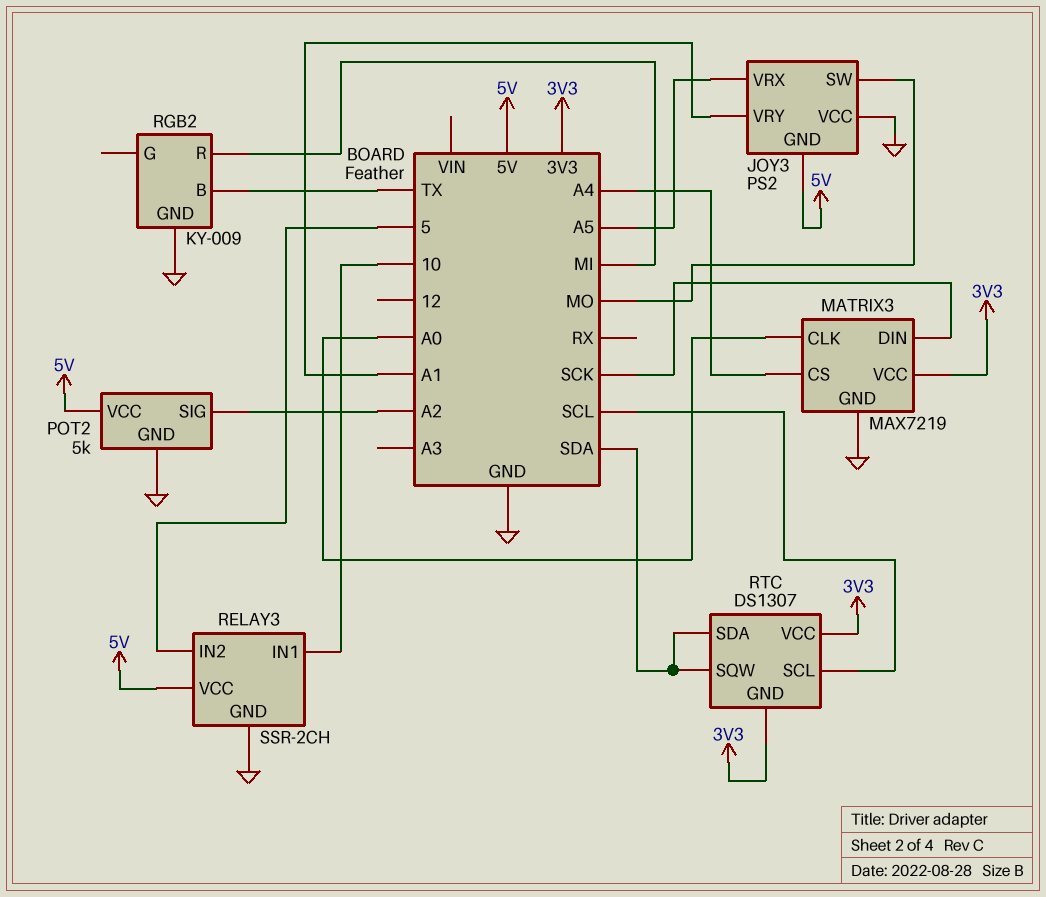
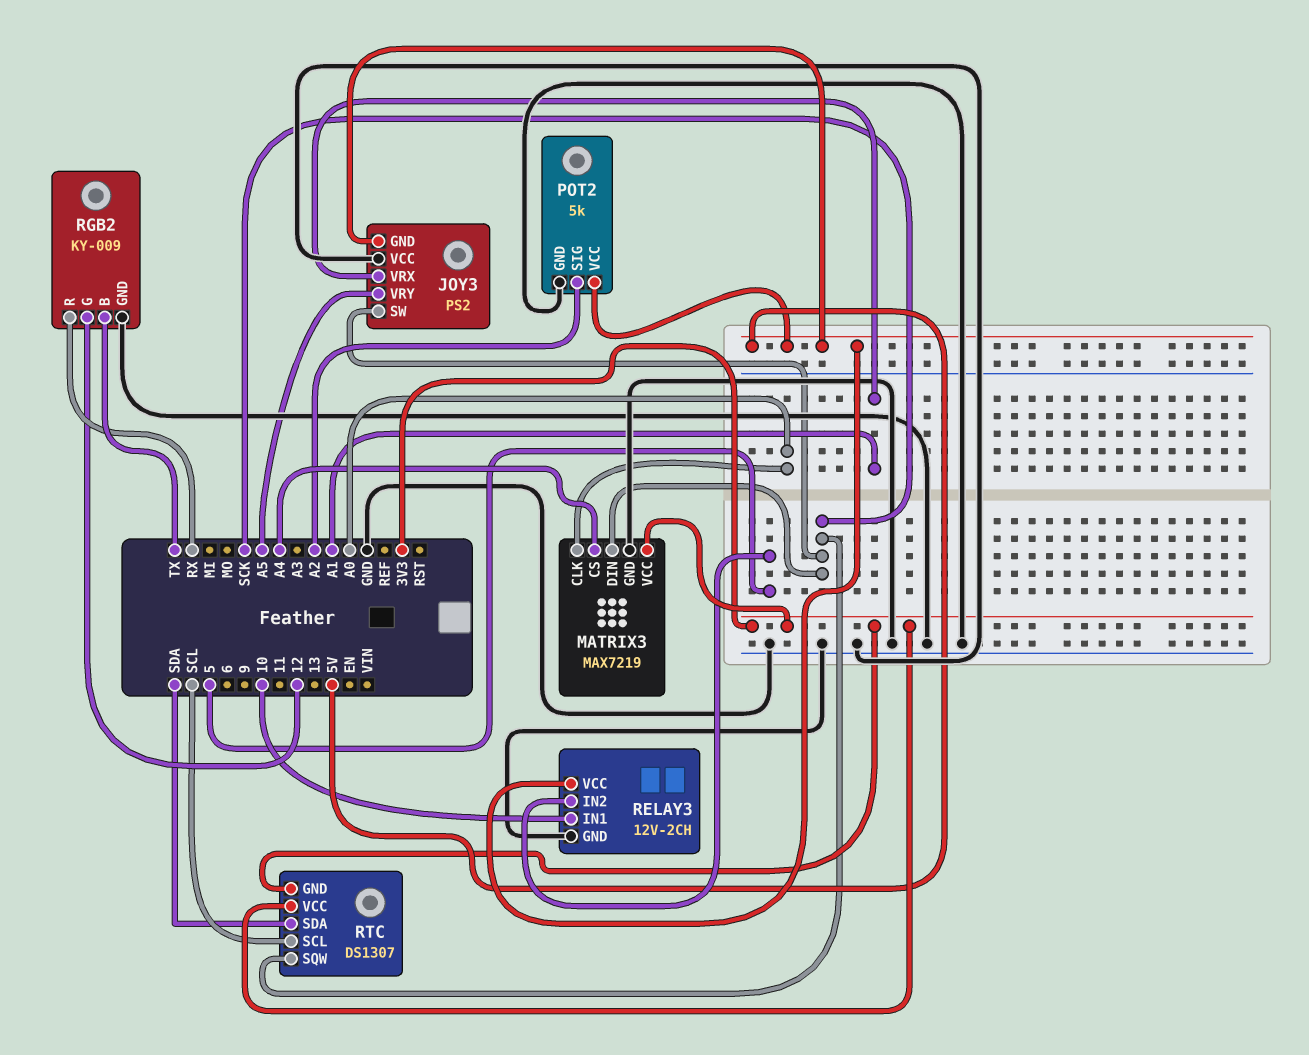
JOY3 pin SW: MO -> SCK
JOY3 pin VRX: A5 -> A1
JOY3 pin VRY: A1 -> A5
RELAY3: SSR-2CH -> 12V-2CH
RGB2 pin G: none -> 12
RGB2 pin R: MI -> RX
RTC pin SQW: SDA -> SCK

